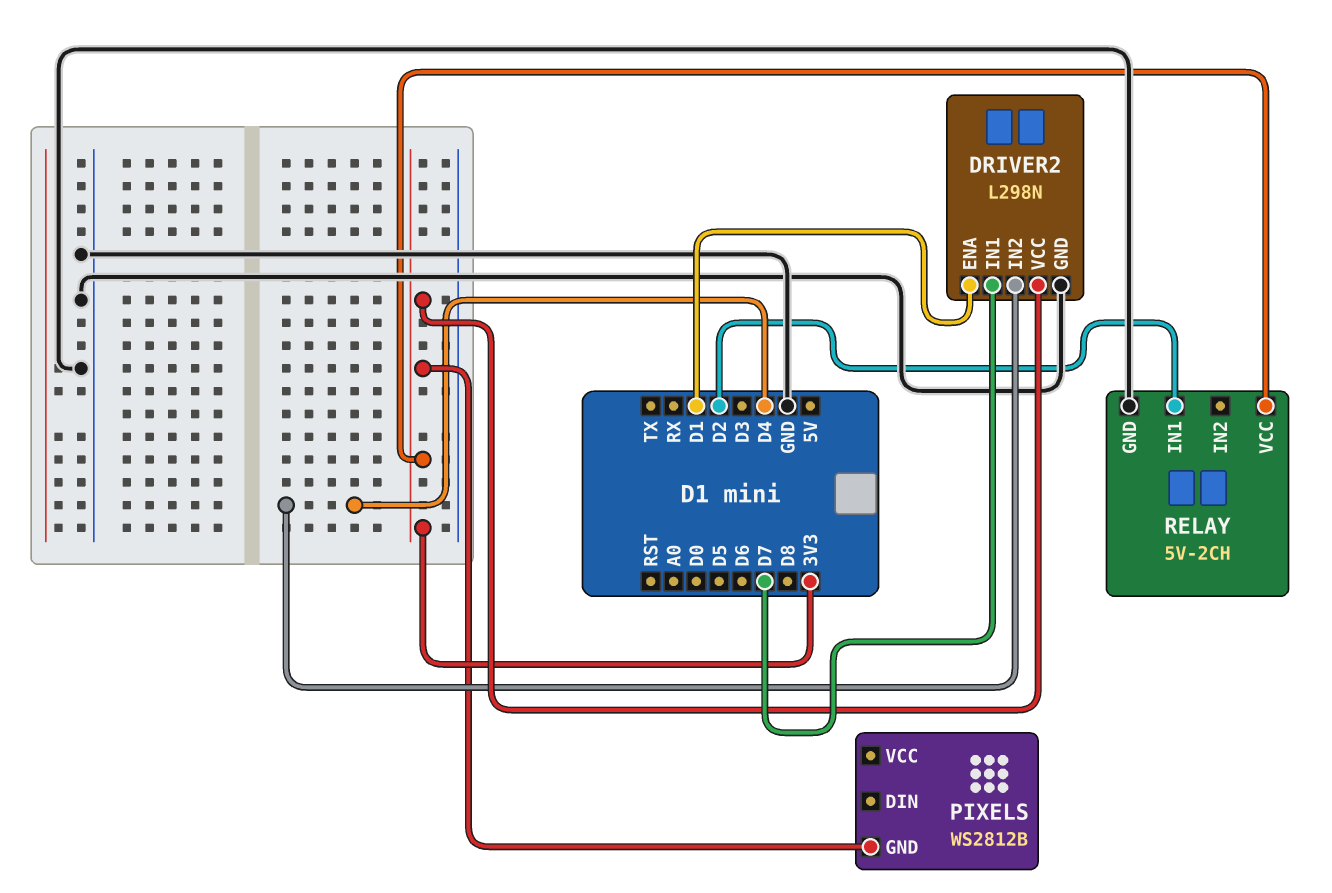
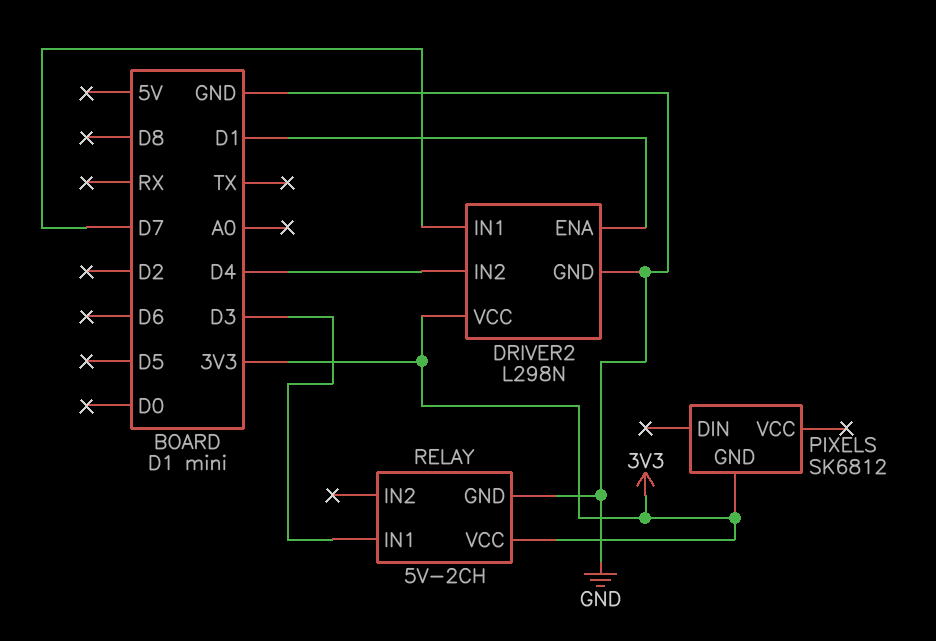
PIXELS: WS2812B -> SK6812
RELAY pin IN1: D2 -> D3

